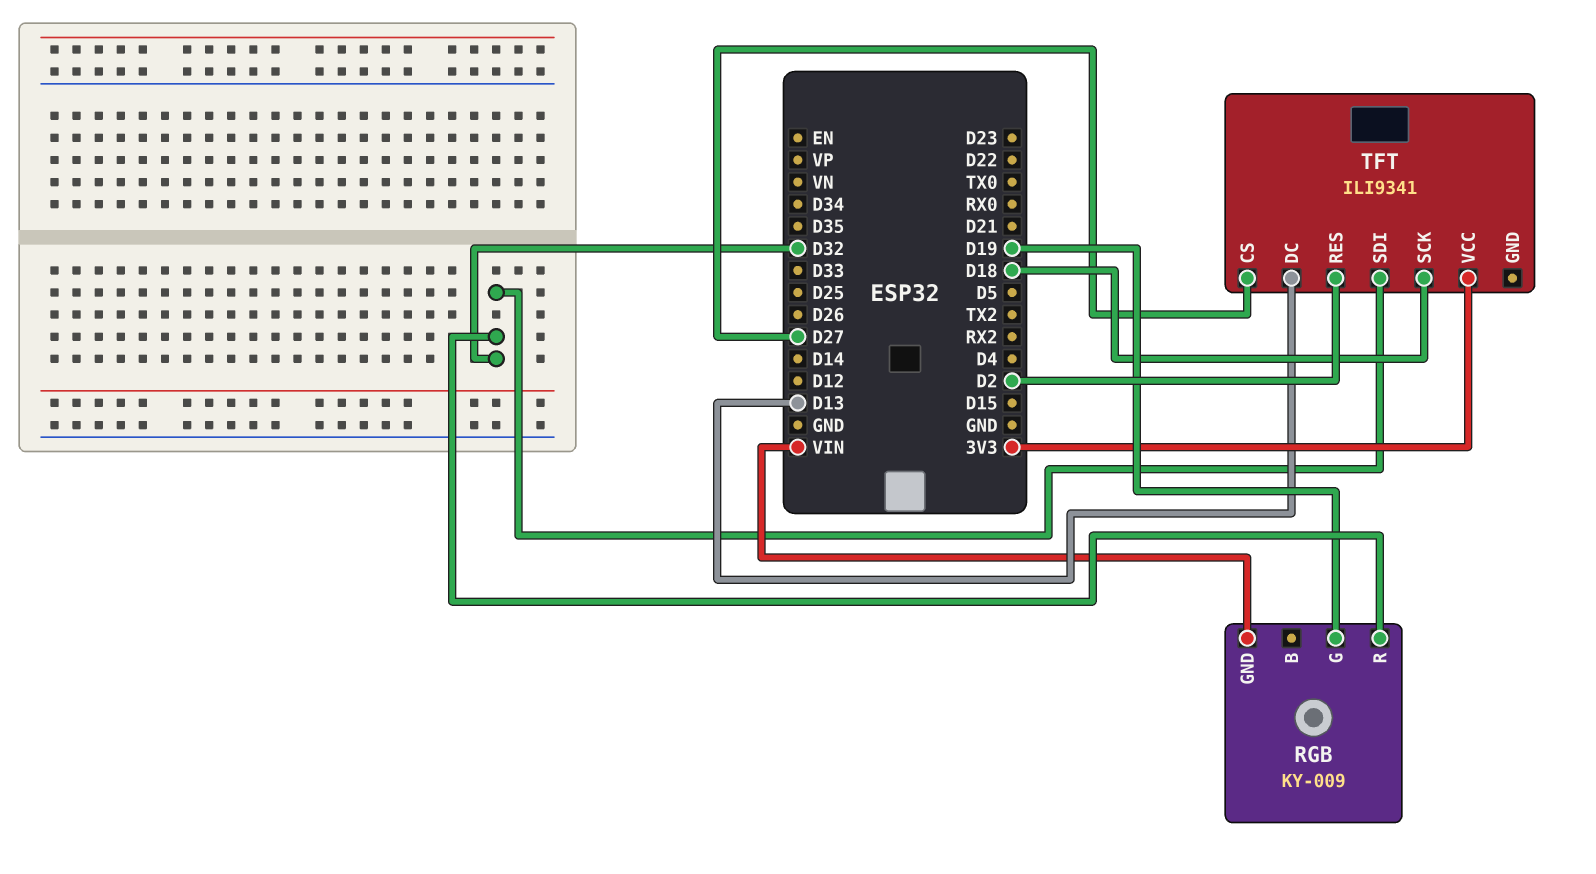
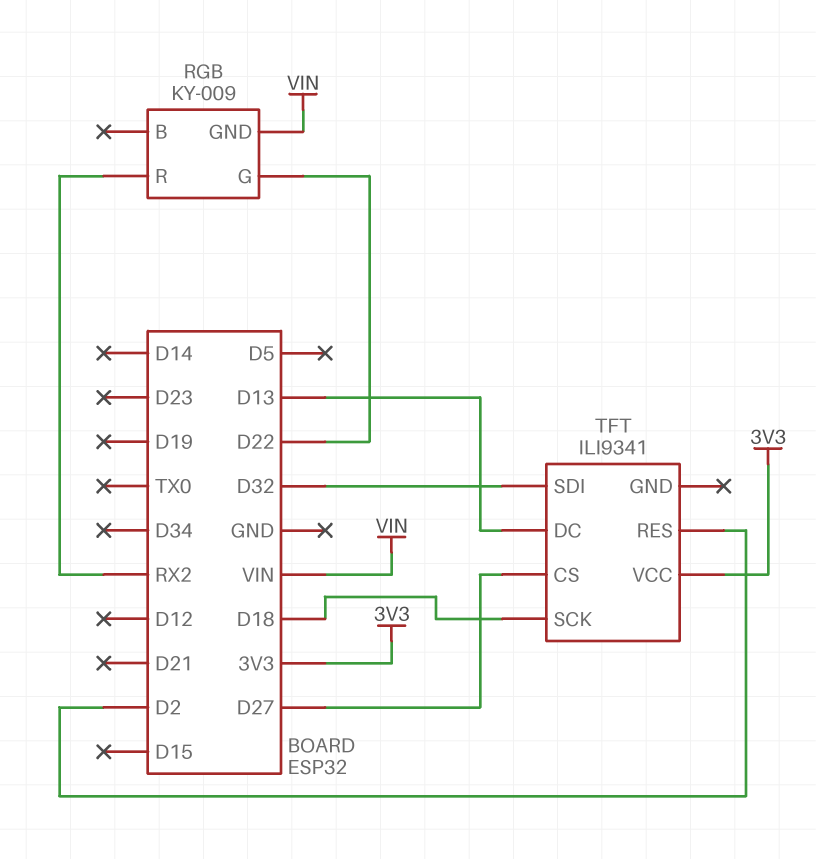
RGB pin G: D19 -> D22
RGB pin R: D32 -> RX2

